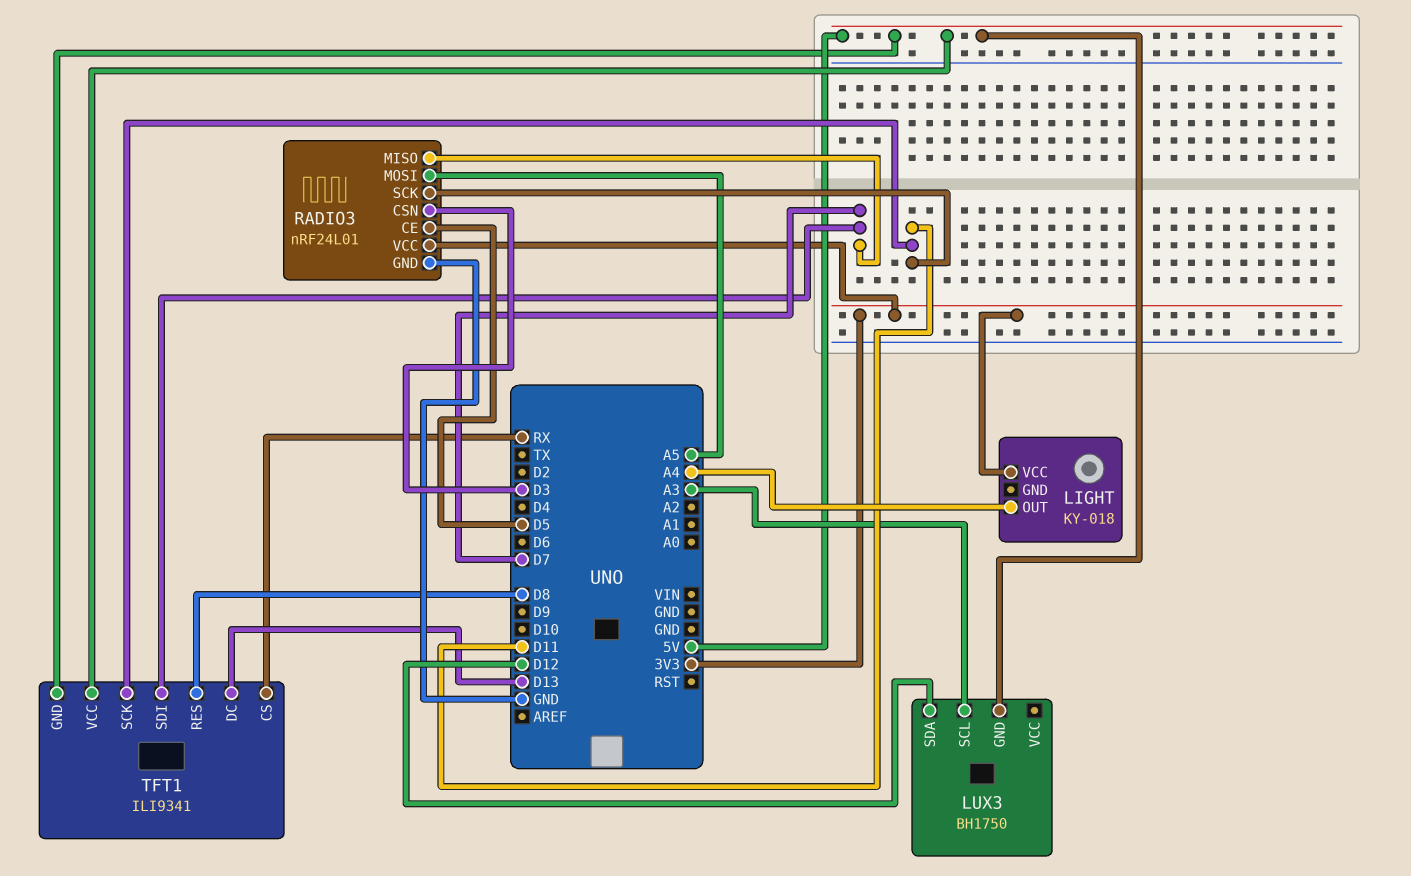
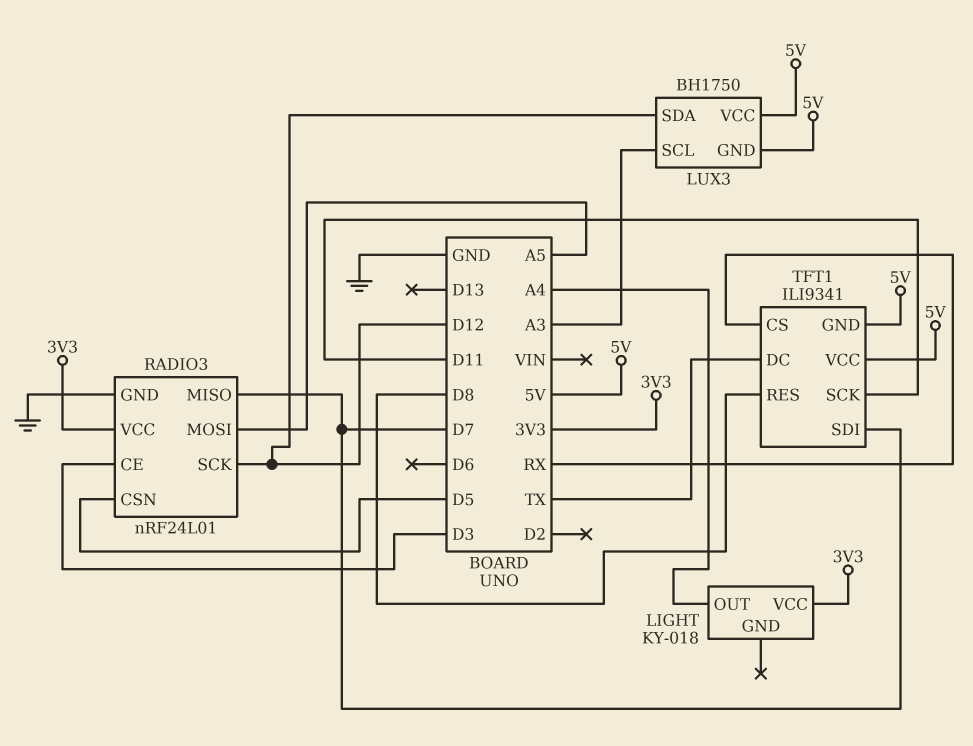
LUX3 pin VCC: none -> 5V
RADIO3 pin CE: D5 -> D3
RADIO3 pin CSN: D3 -> D5
RADIO3 pin SCK: D11 -> D12
TFT1 pin DC: D13 -> TX

